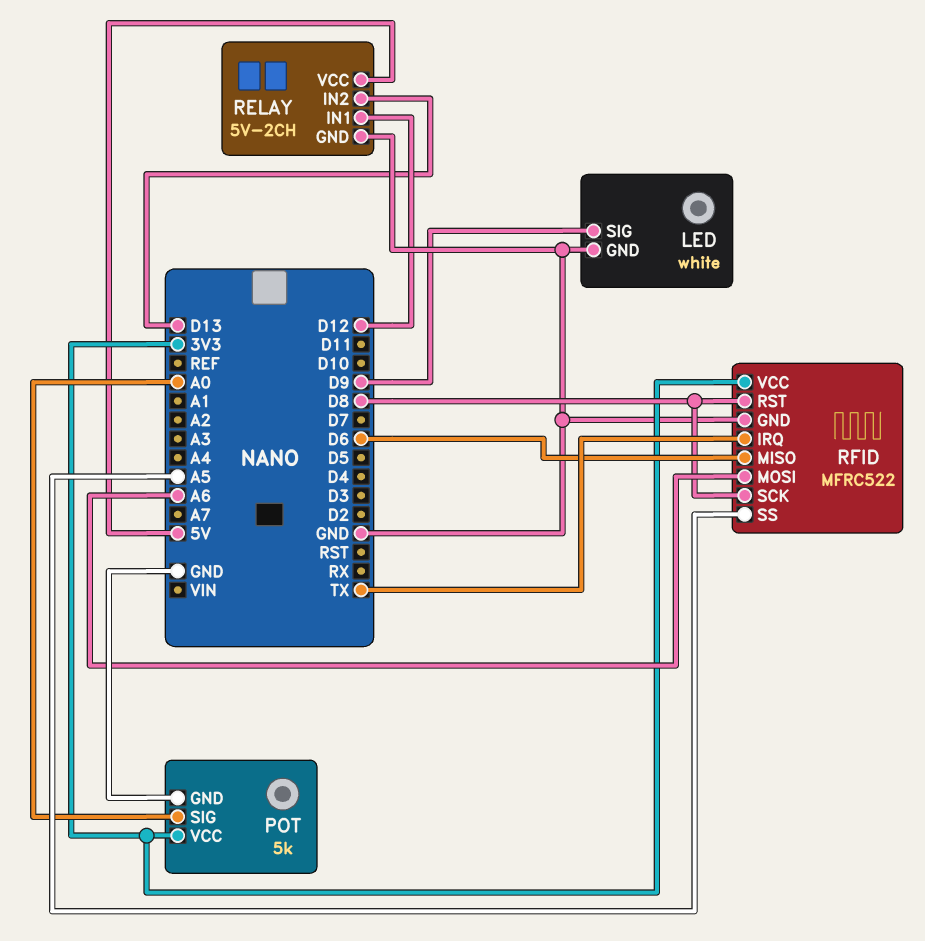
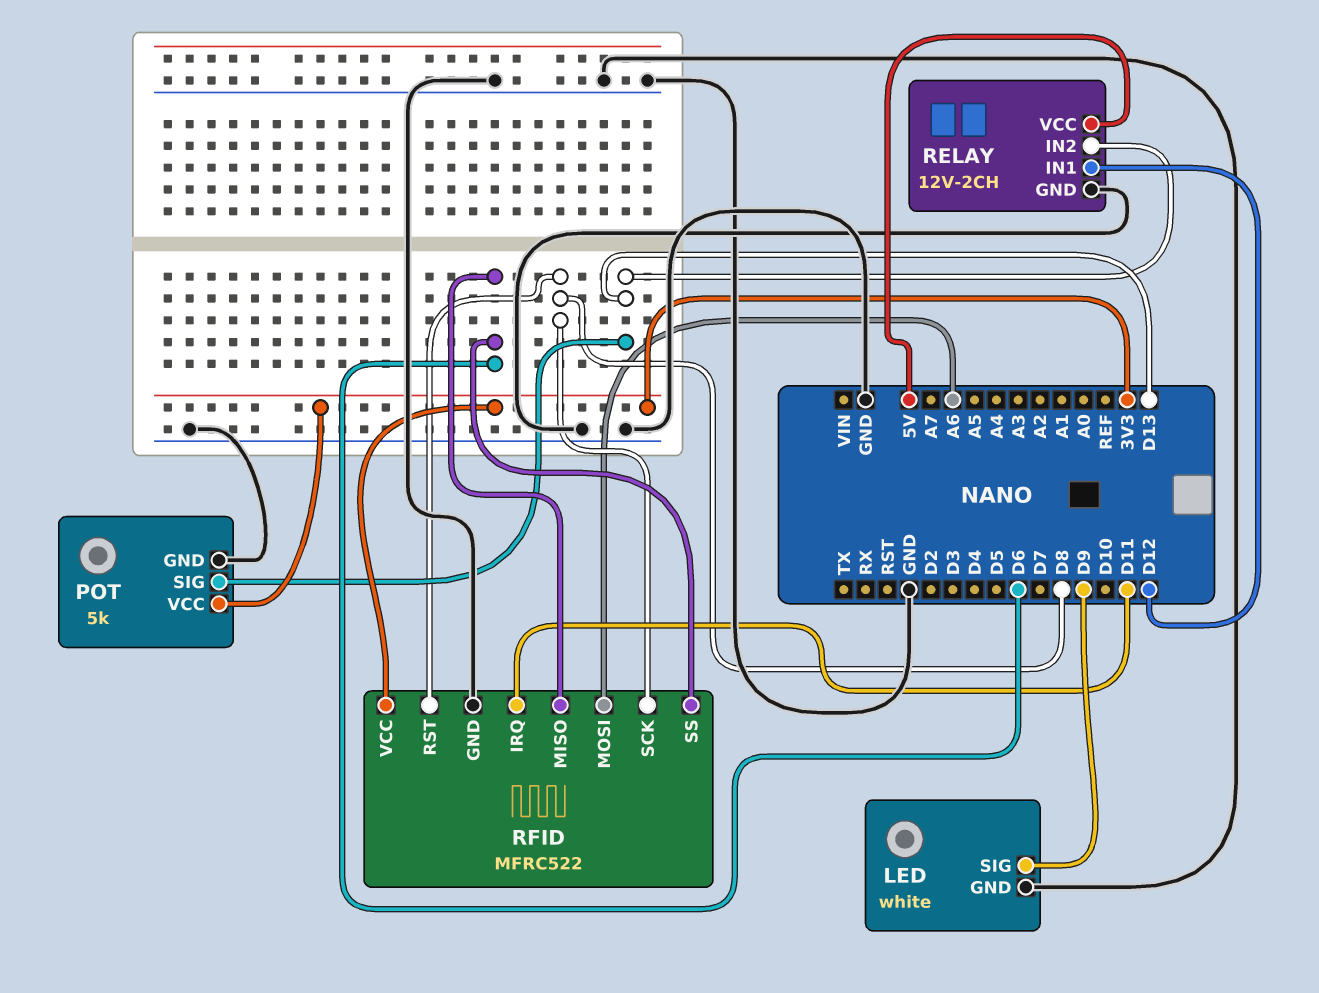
POT pin SIG: A0 -> D13
RELAY: 5V-2CH -> 12V-2CH
RFID pin IRQ: TX -> D11
RFID pin SS: A5 -> D6

